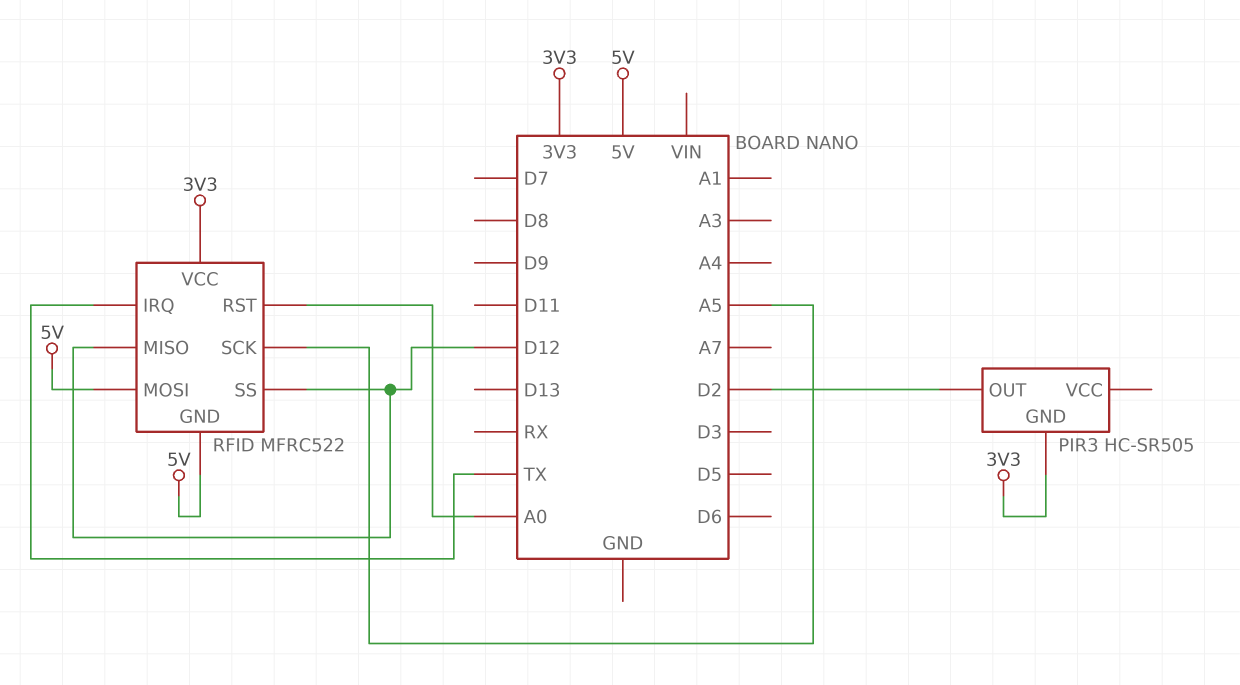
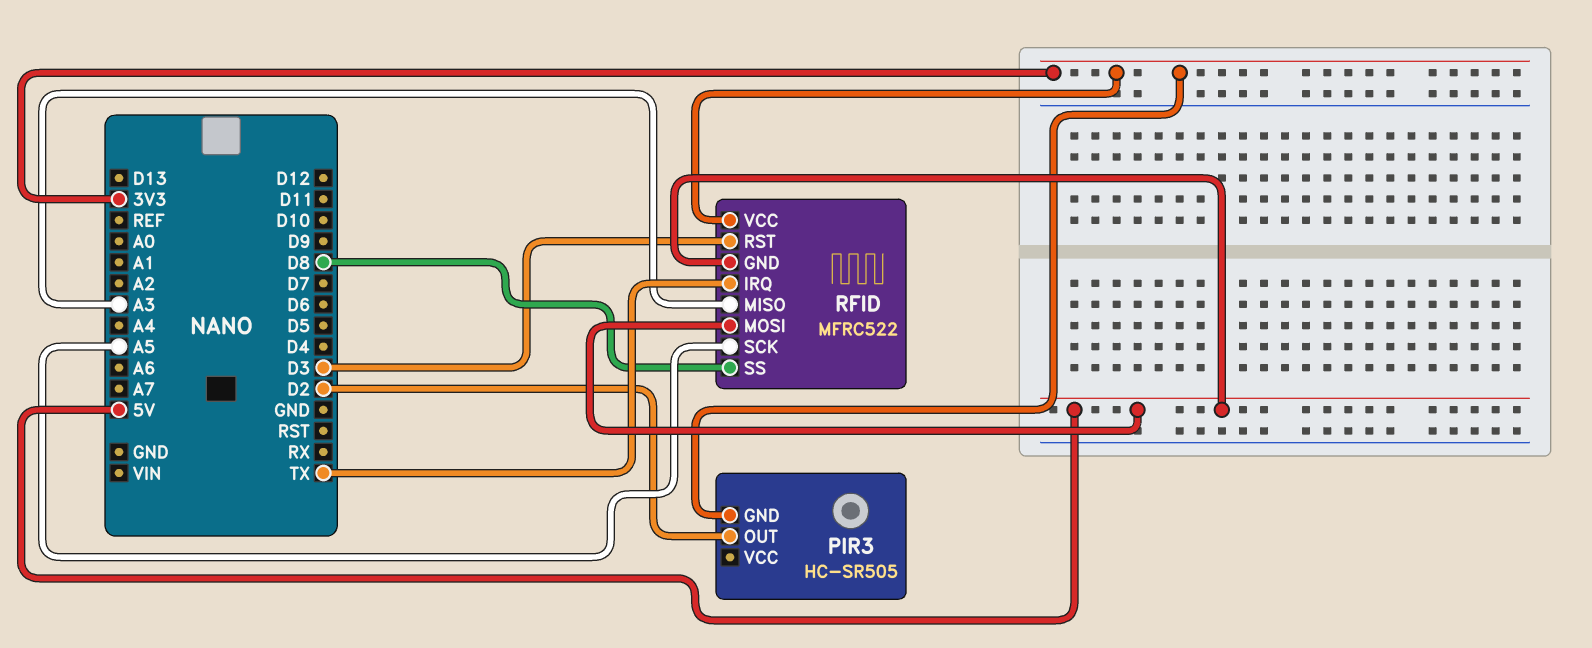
RFID pin MISO: D12 -> A3
RFID pin RST: A0 -> D3
RFID pin SS: D12 -> D8

